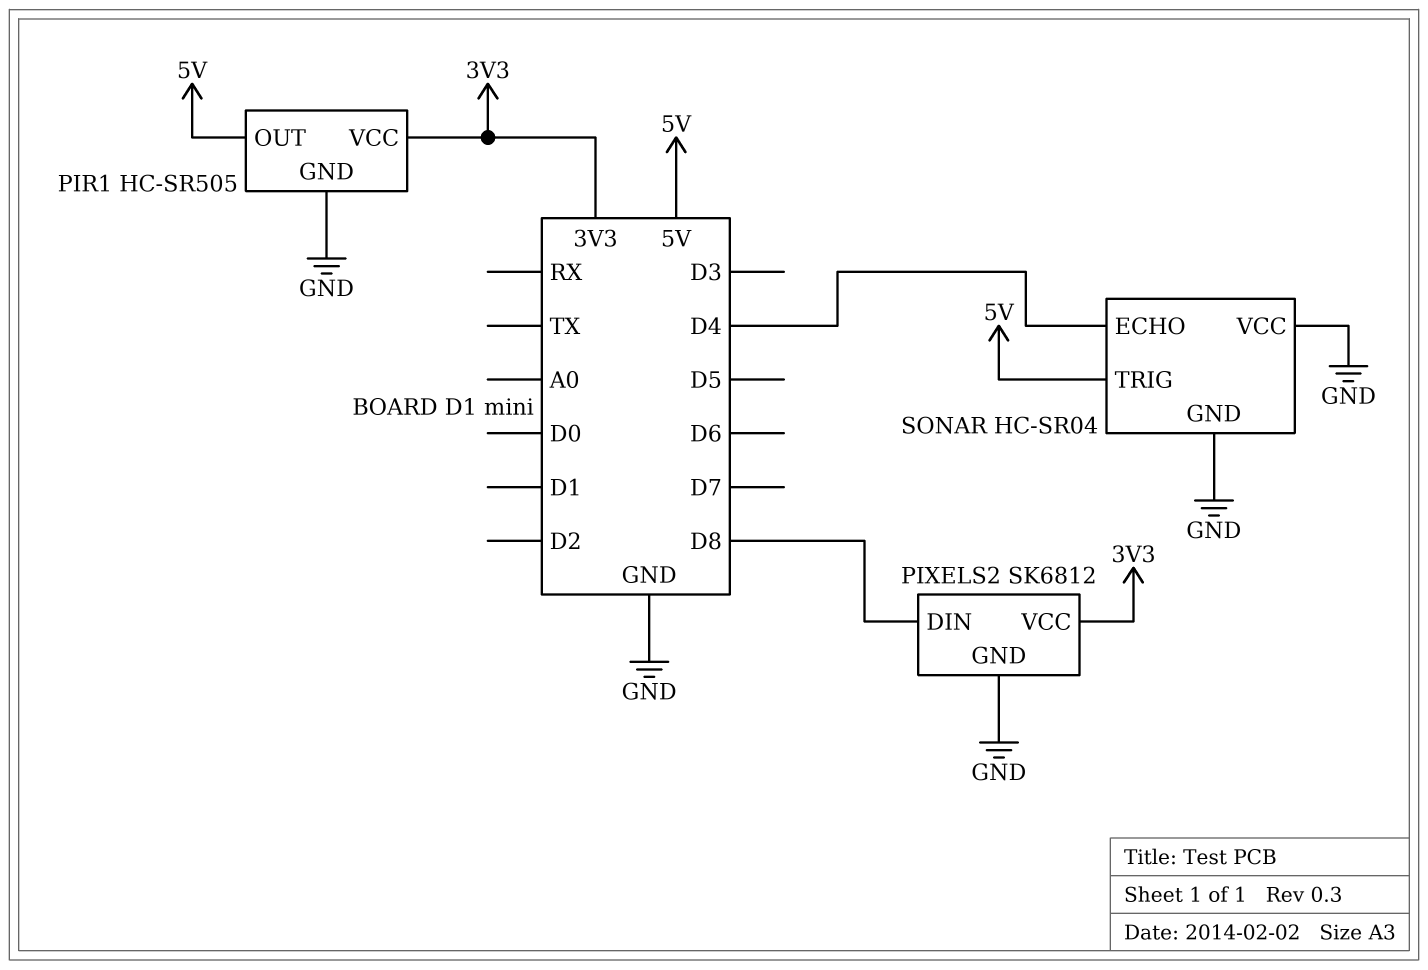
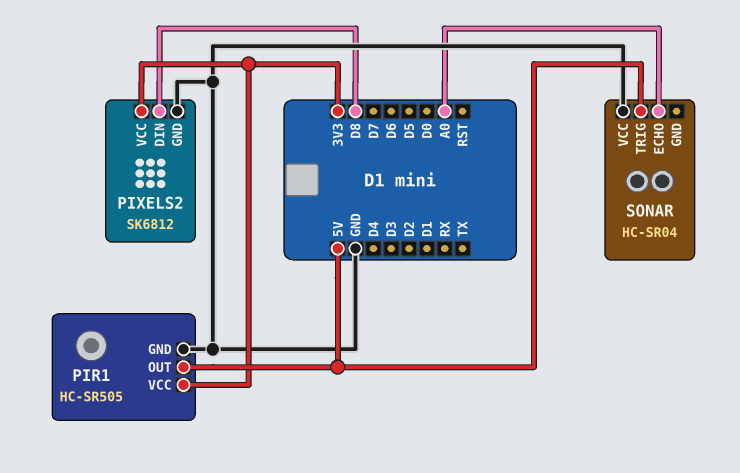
SONAR pin ECHO: D4 -> A0
SONAR pin GND: GND -> none

